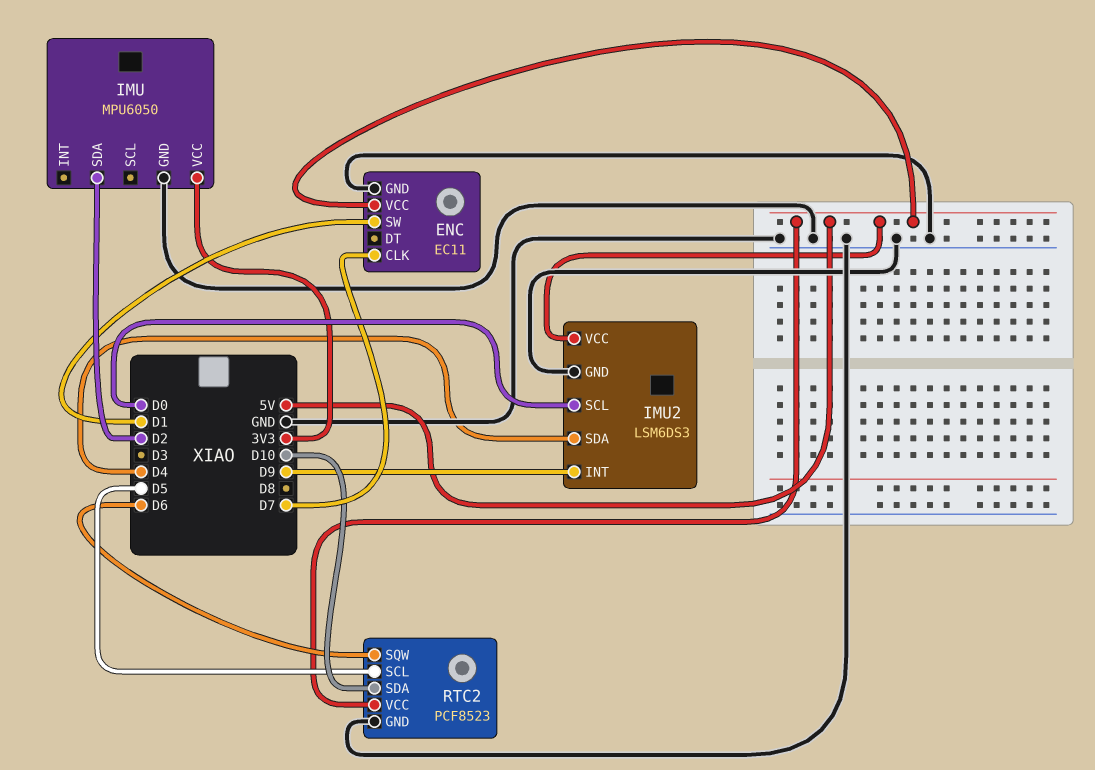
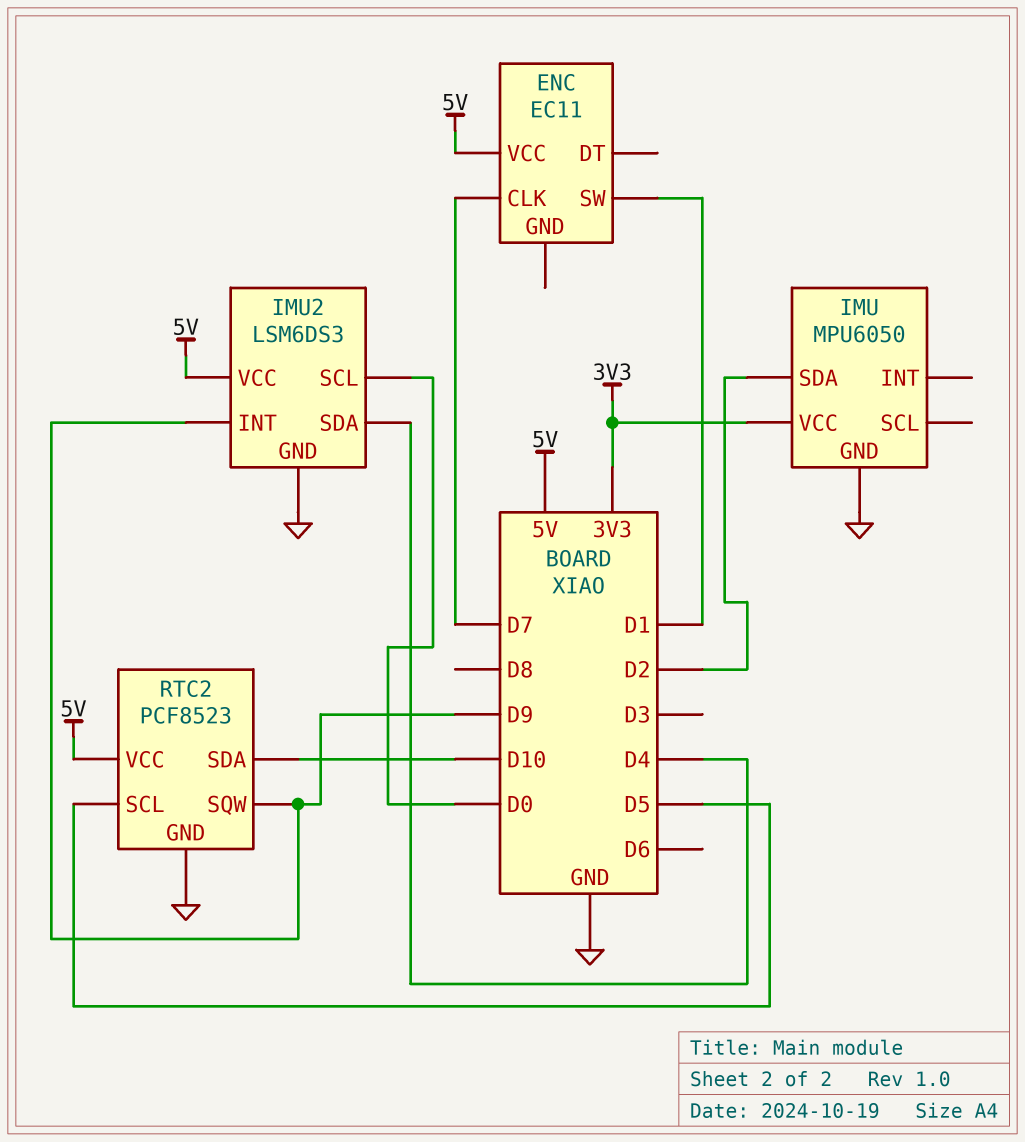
ENC pin GND: GND -> none
RTC2 pin SQW: D6 -> D9

